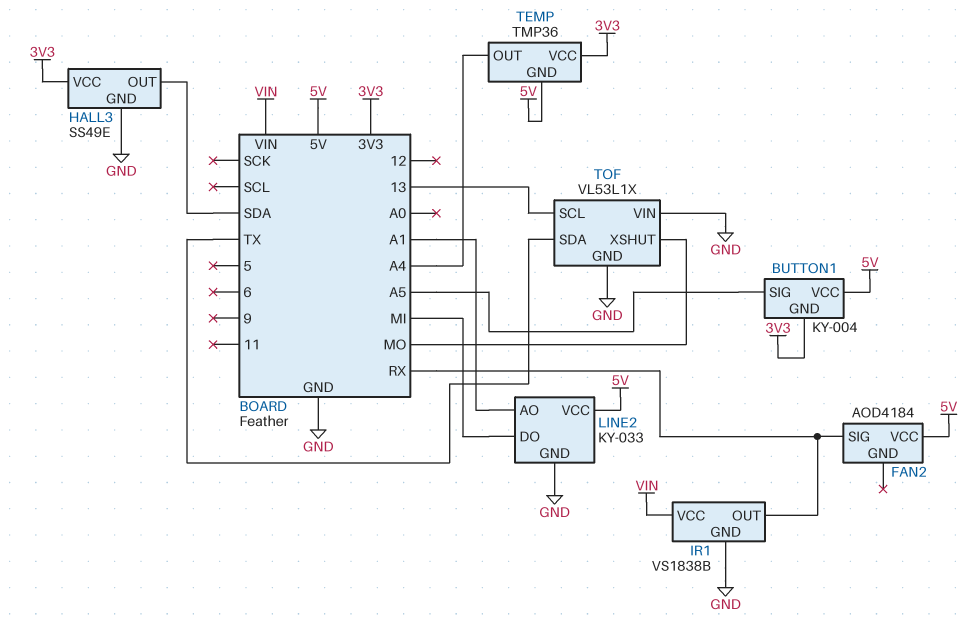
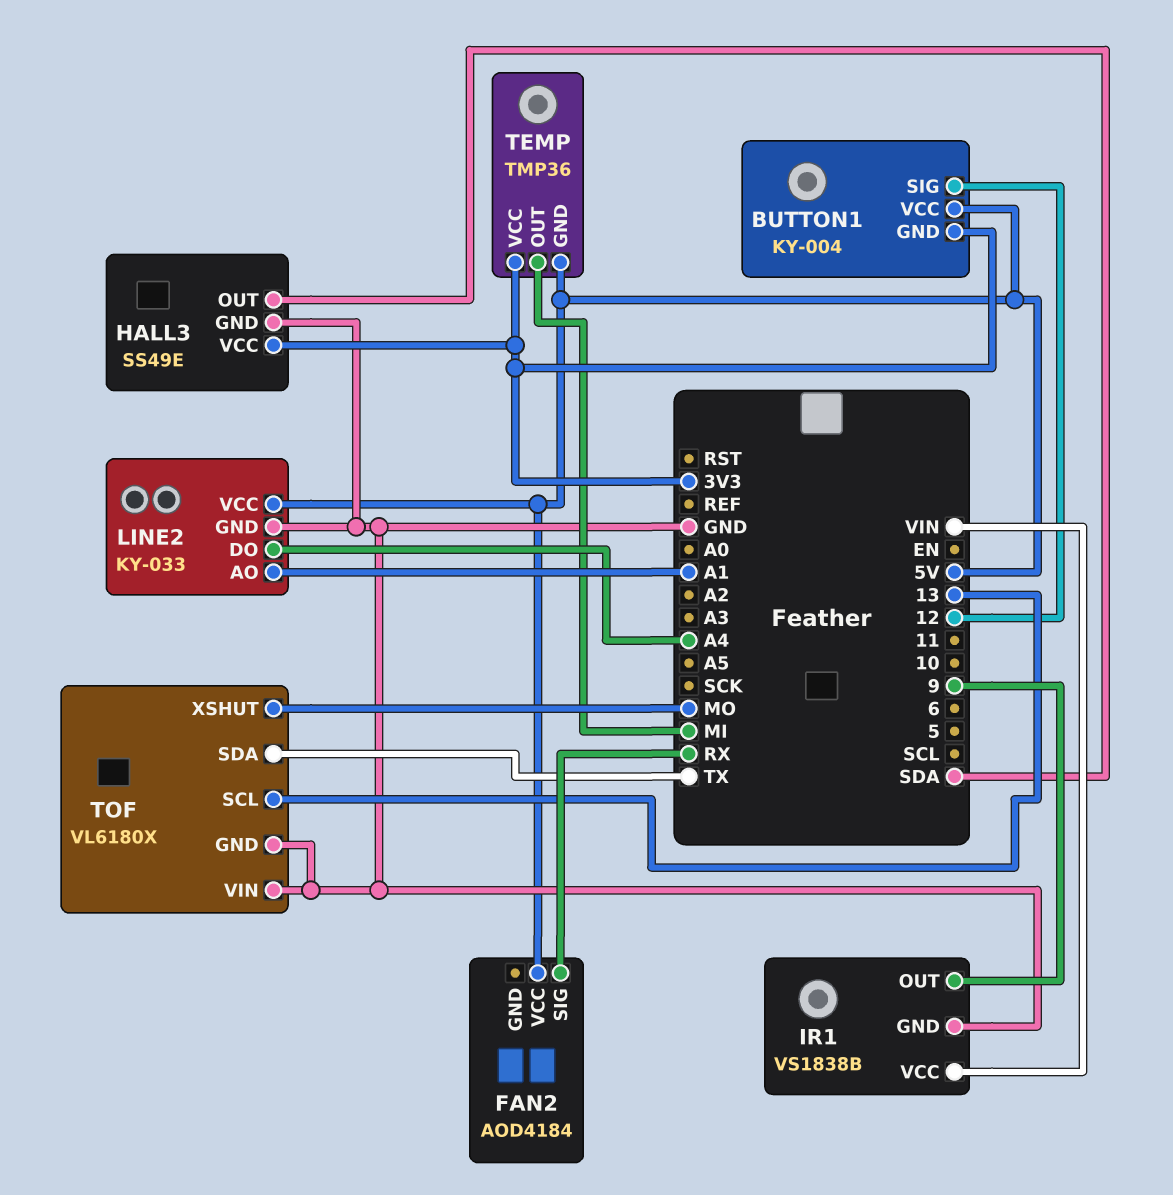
BUTTON1 pin SIG: A5 -> 12
IR1 pin OUT: RX -> 9
LINE2 pin DO: MI -> A4
TEMP pin OUT: A4 -> MI
TOF: VL53L1X -> VL6180X

